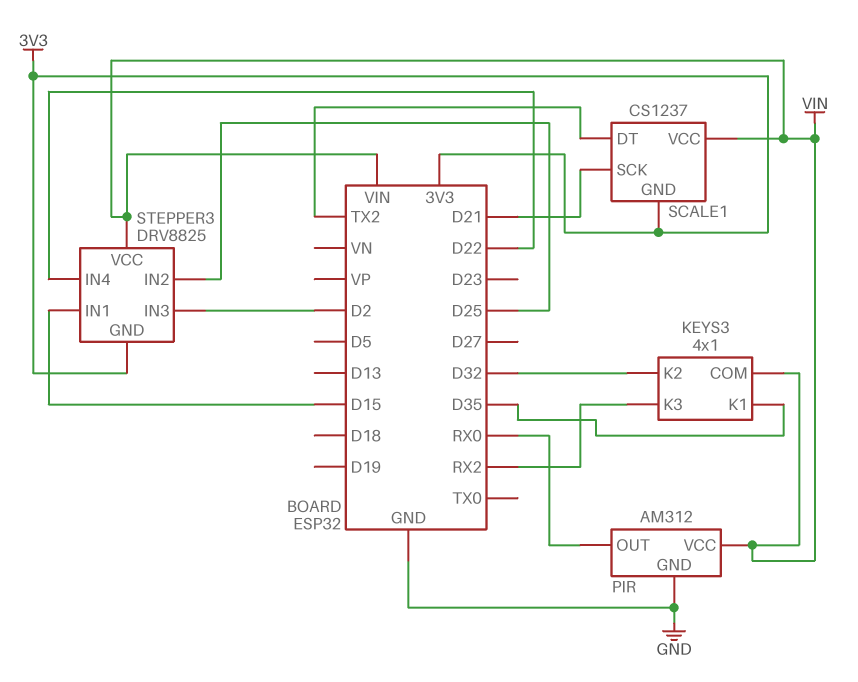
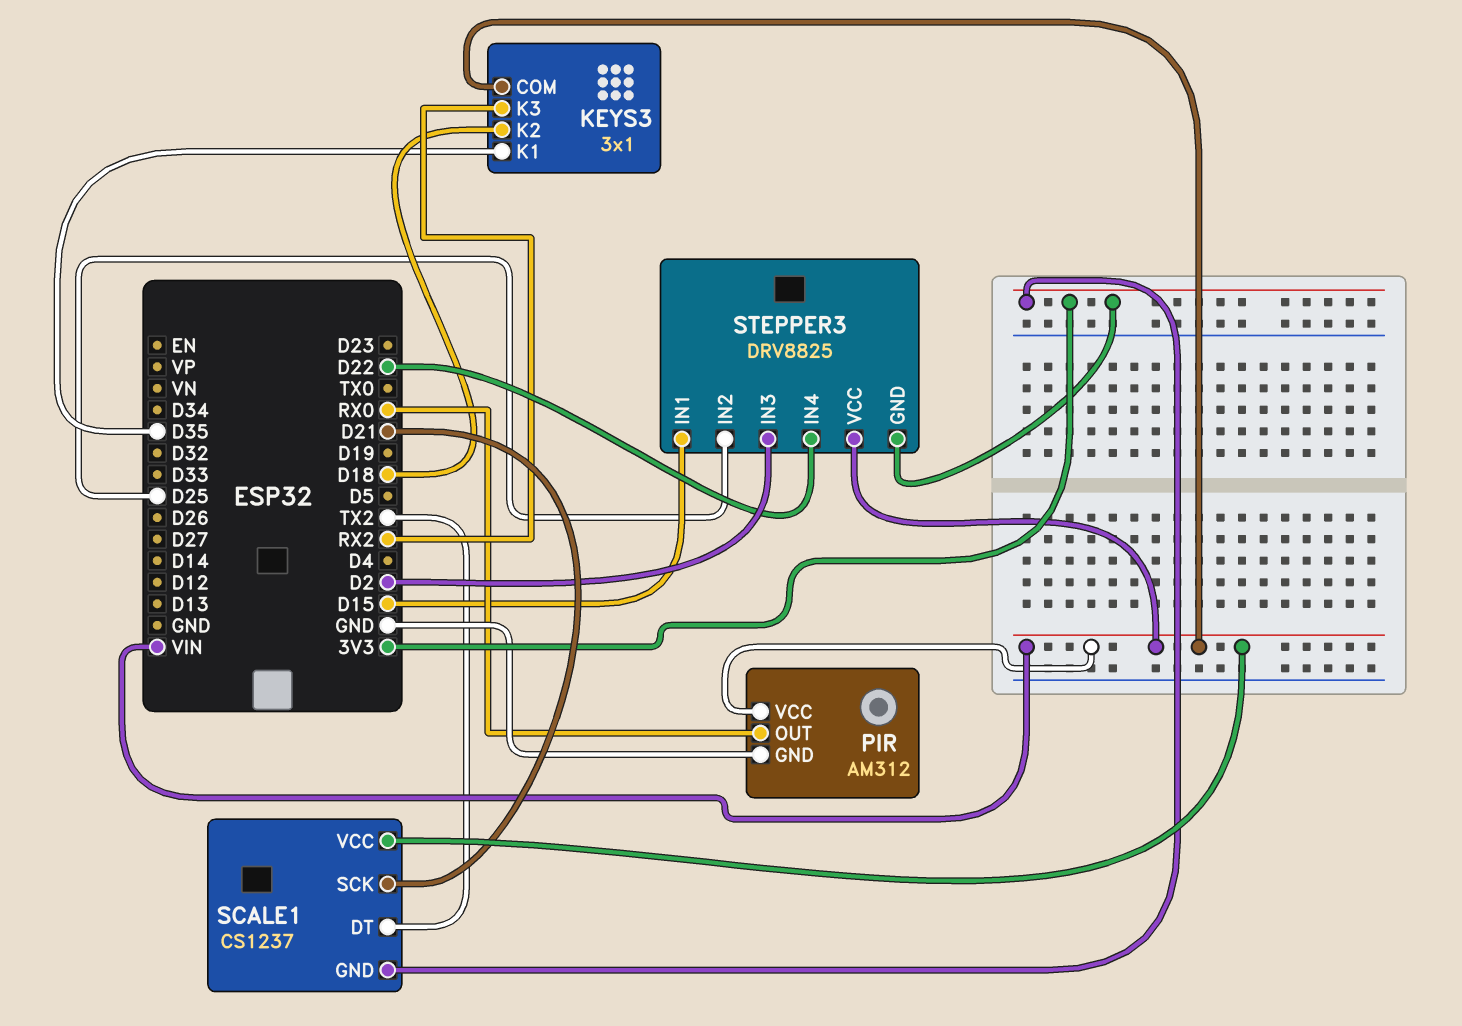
KEYS3: 4x1 -> 3x1
KEYS3 pin K2: D32 -> D18

